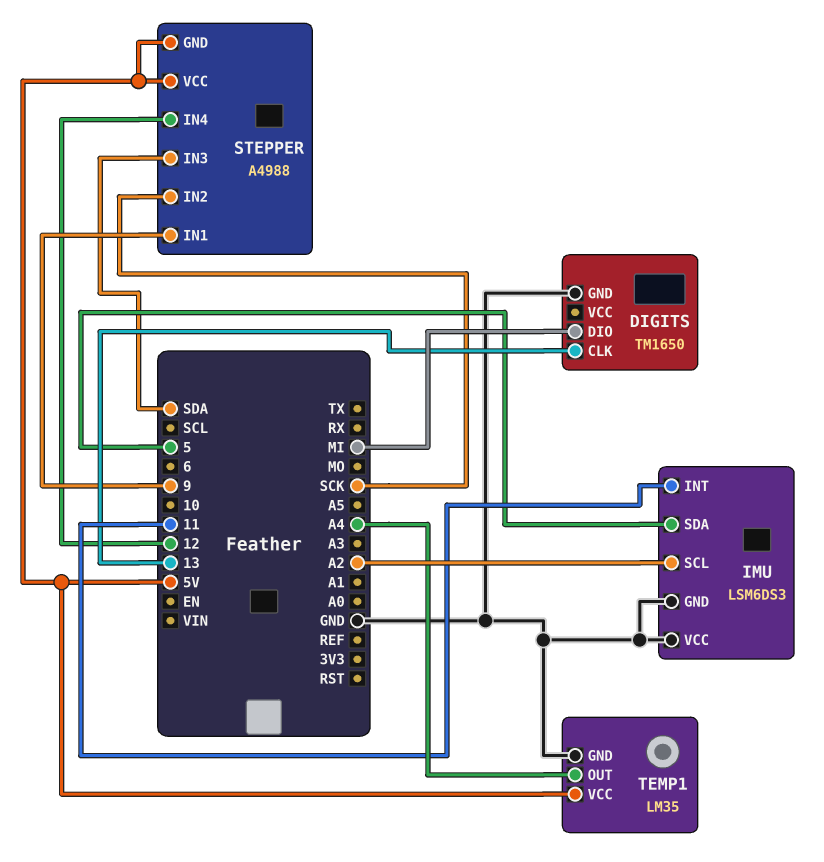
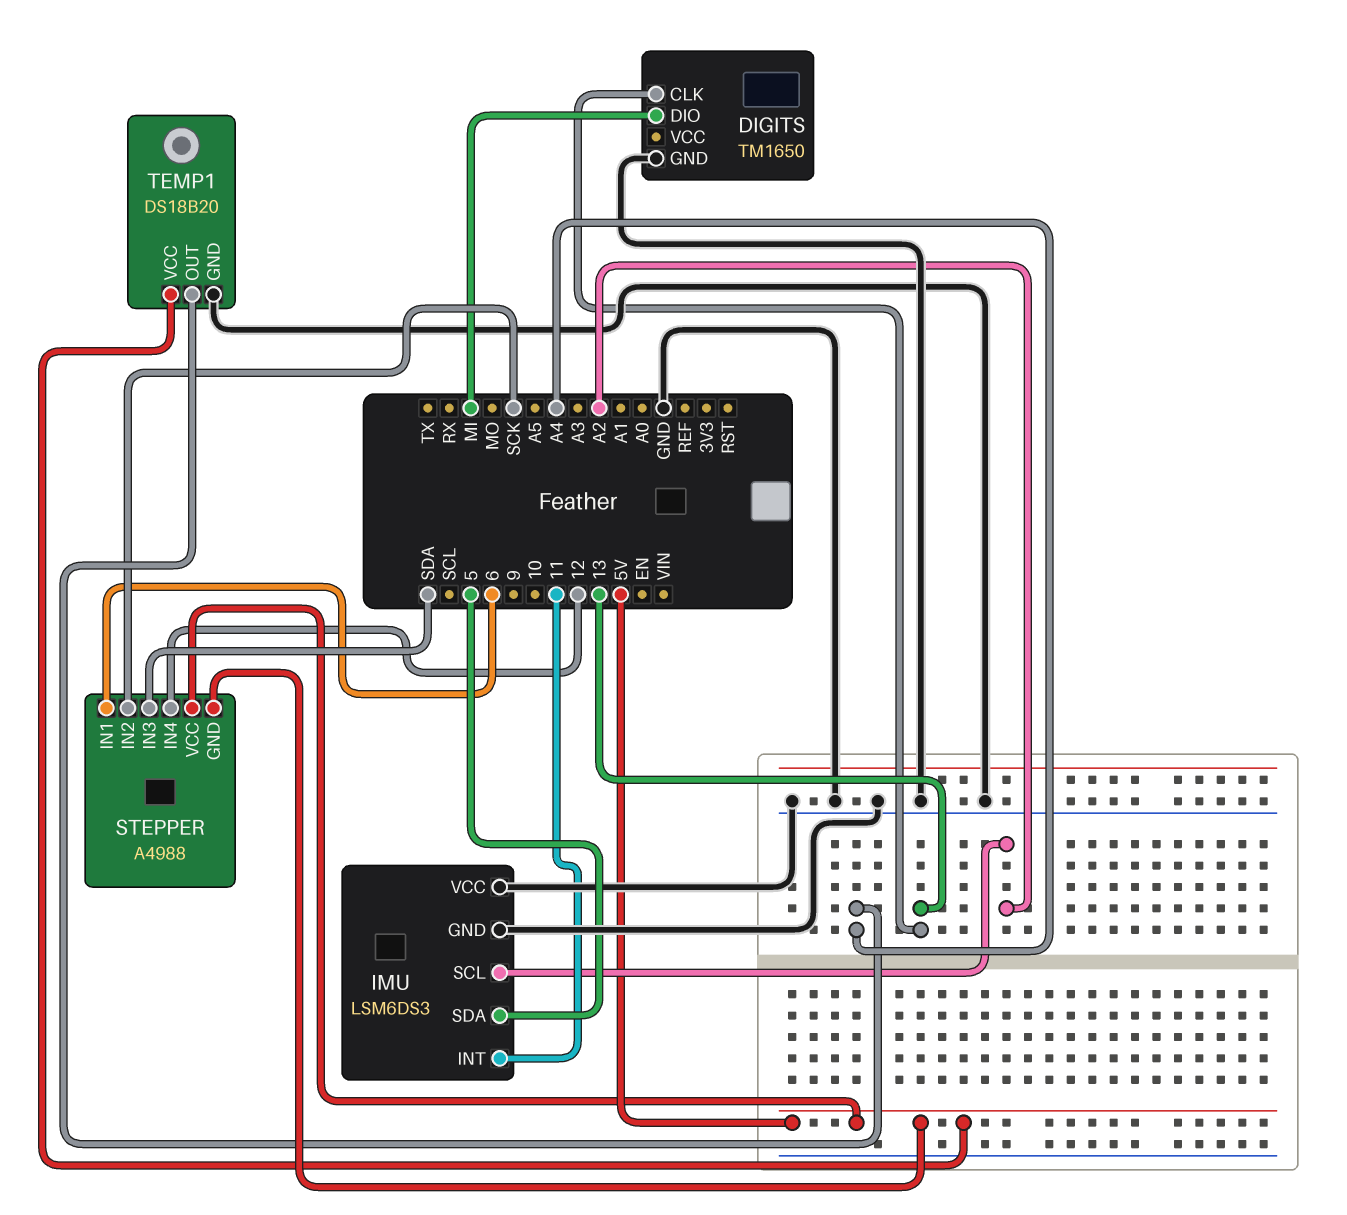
STEPPER pin IN1: 9 -> 6
TEMP1: LM35 -> DS18B20

